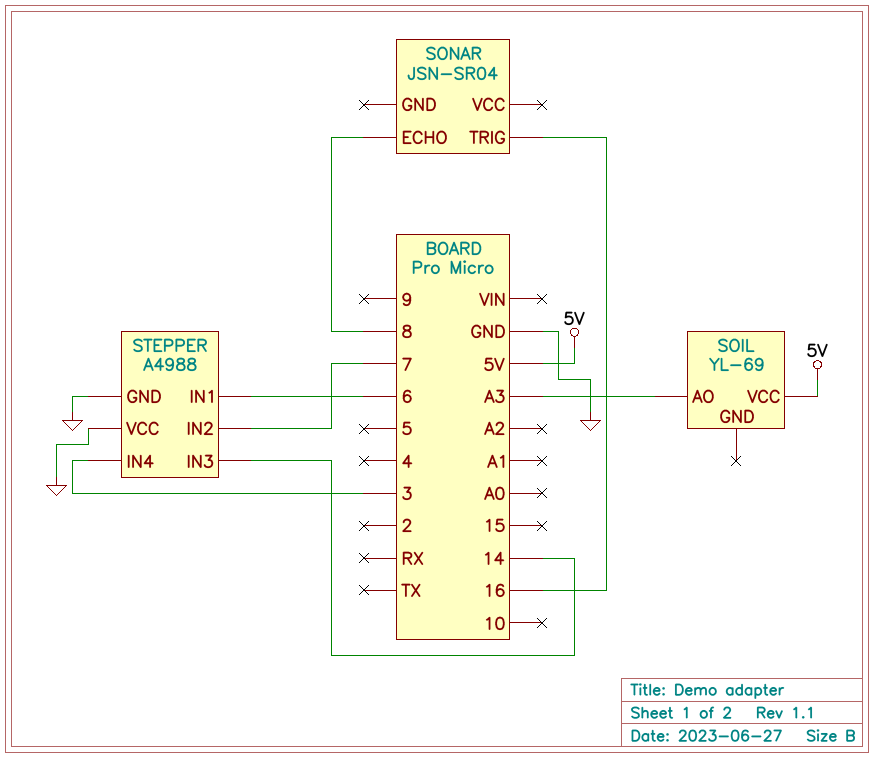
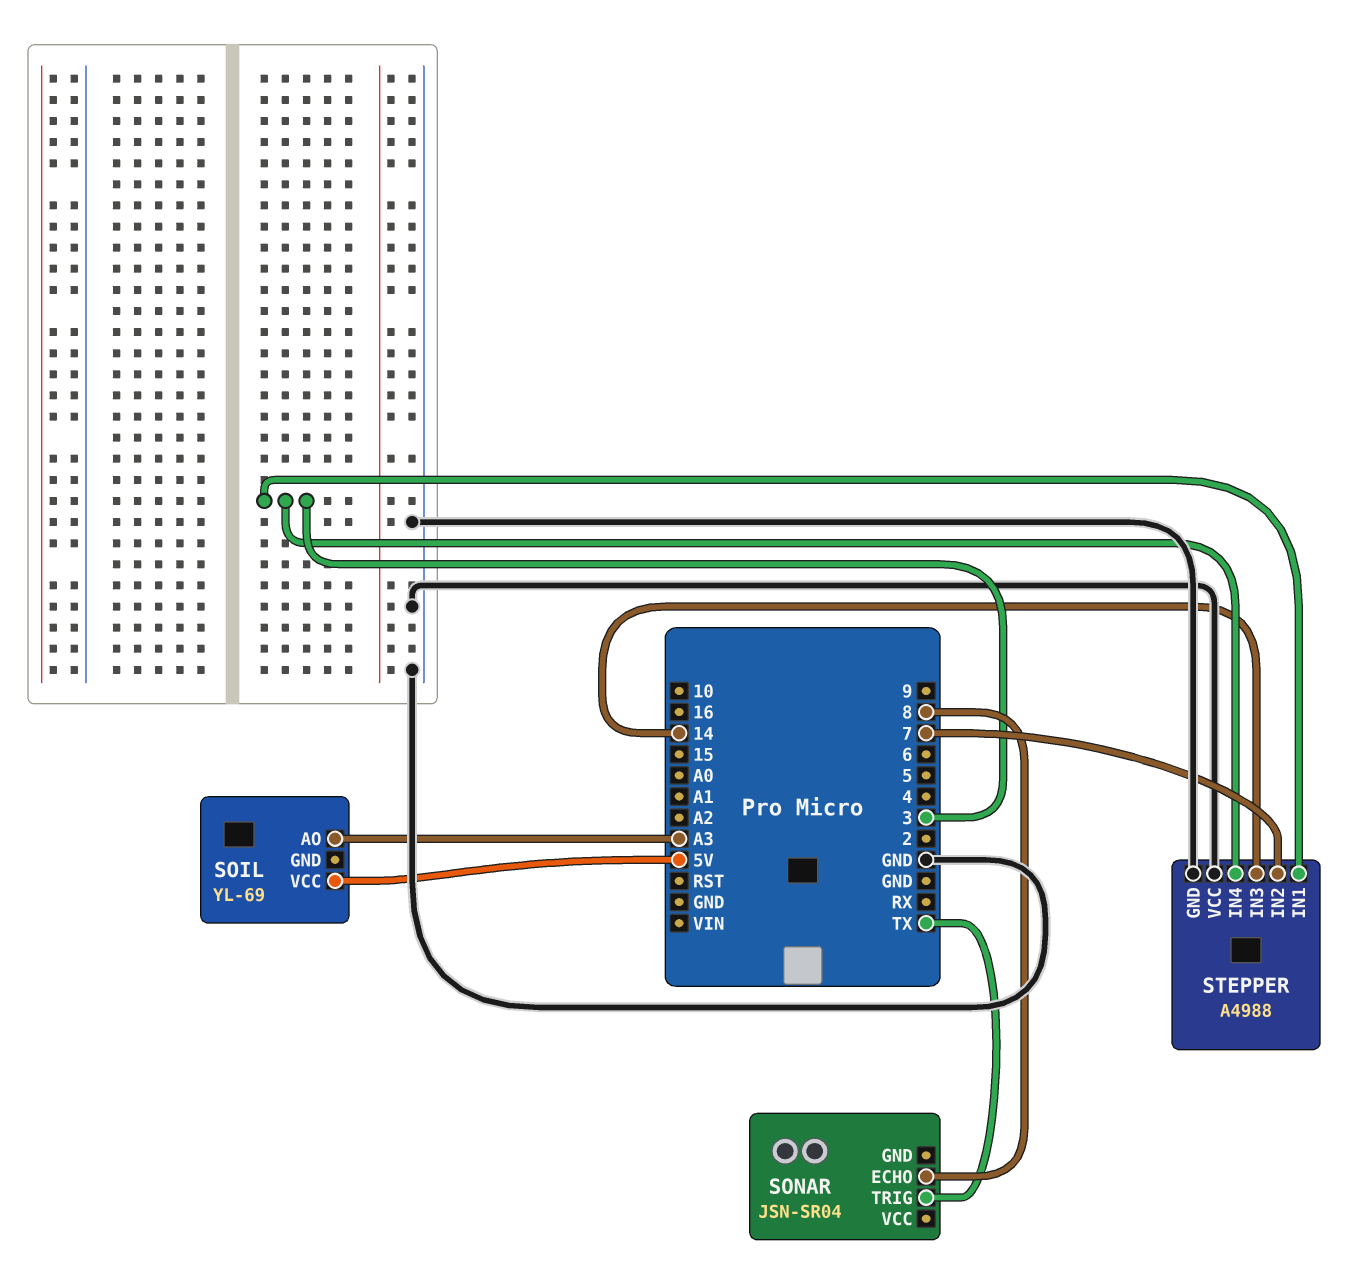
SONAR pin TRIG: 16 -> TX
STEPPER pin IN1: 6 -> 3

